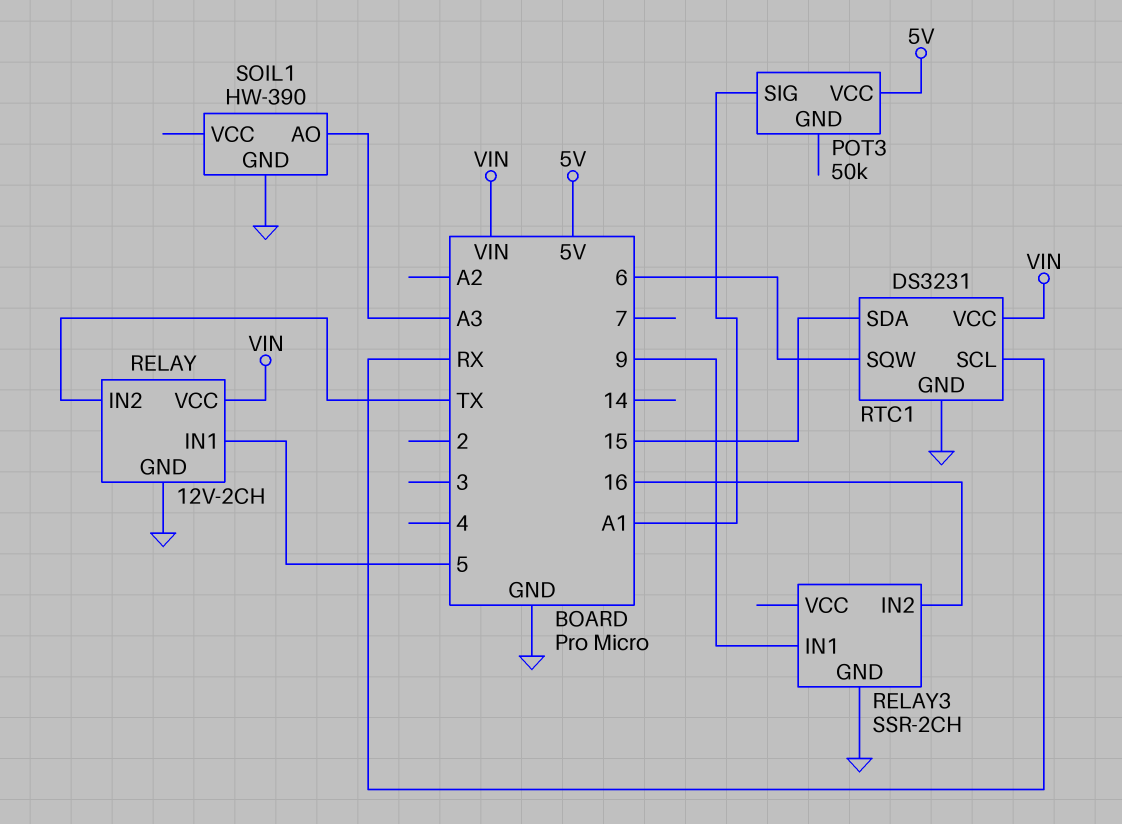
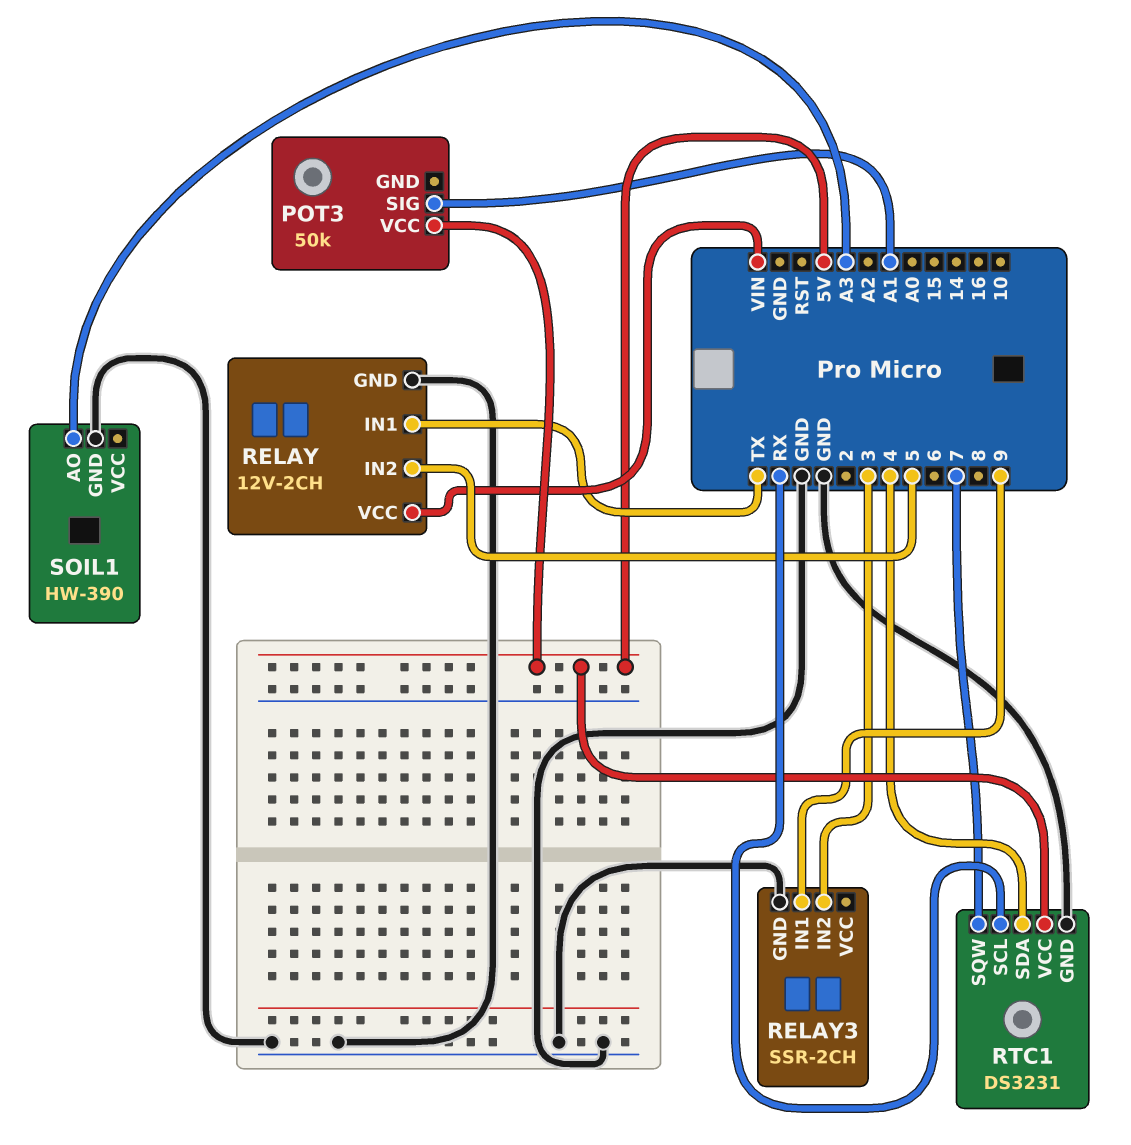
RELAY pin IN1: 5 -> TX
RELAY pin IN2: TX -> 5
RELAY3 pin IN2: 16 -> 3
RTC1 pin SDA: 15 -> 4
RTC1 pin SQW: 6 -> 7
RTC1 pin VCC: VIN -> 5V

